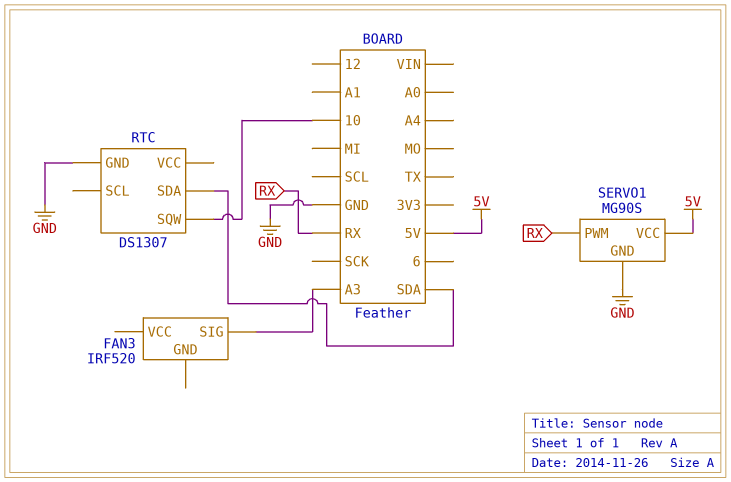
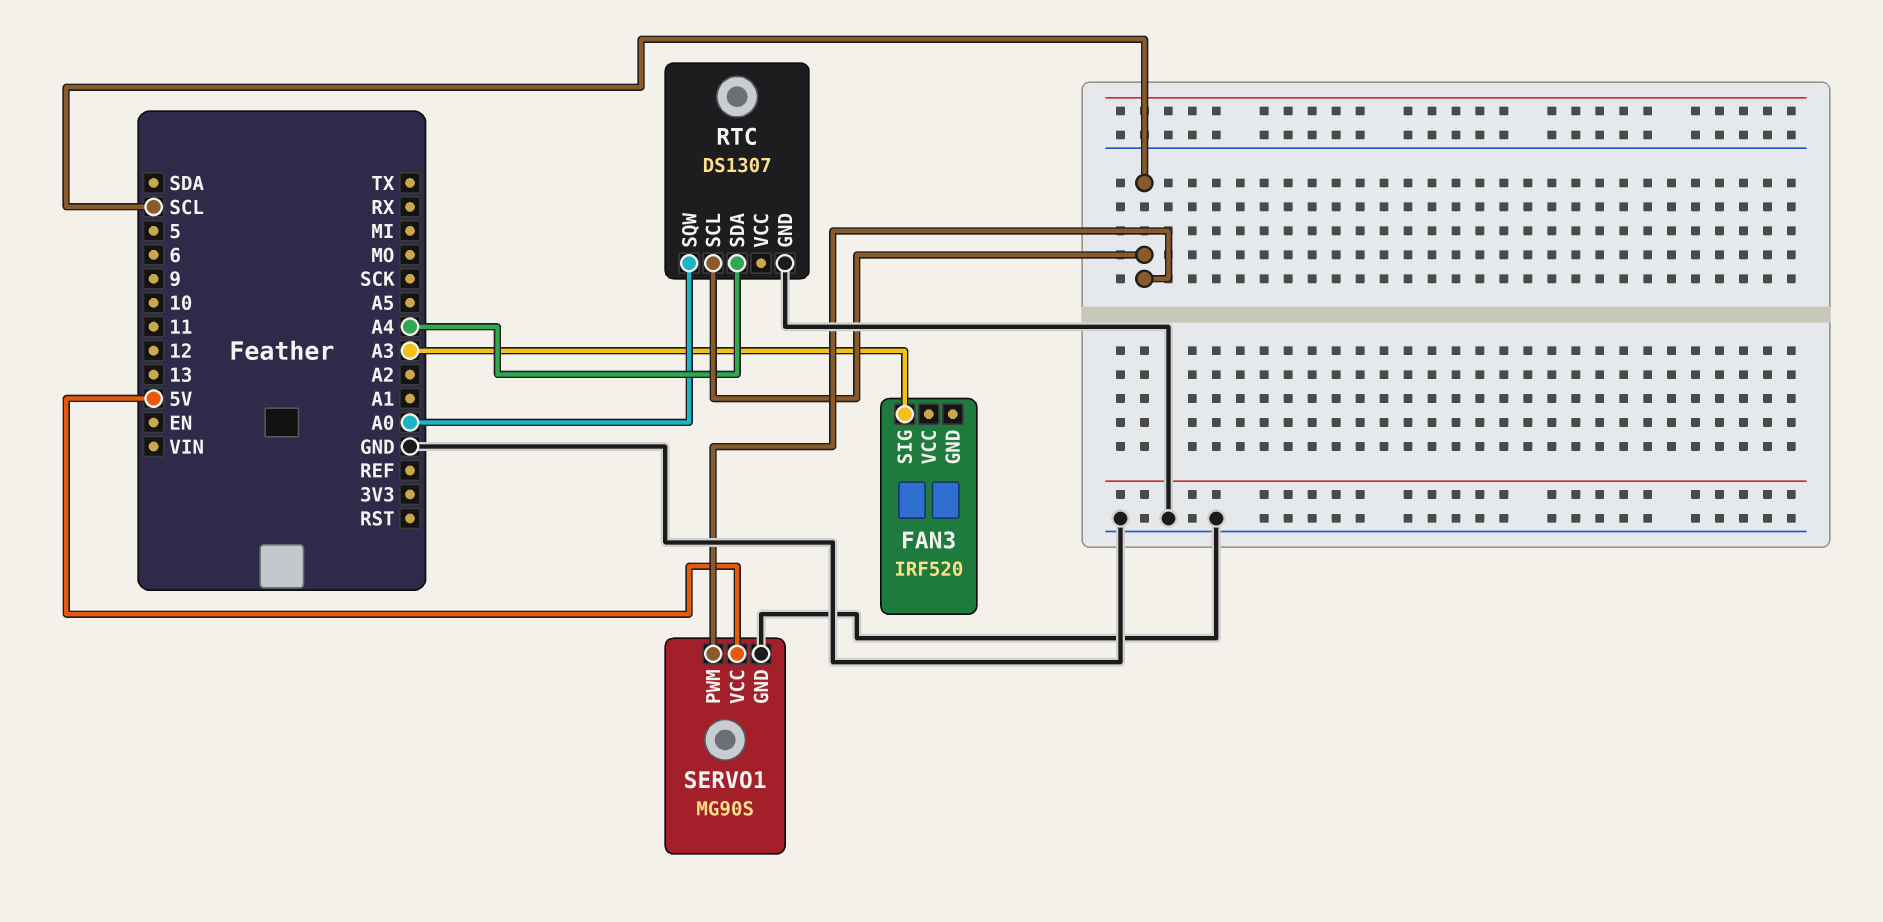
RTC pin SCL: none -> SCL
RTC pin SDA: SDA -> A4
RTC pin SQW: 10 -> A0
SERVO1 pin PWM: RX -> SCL

